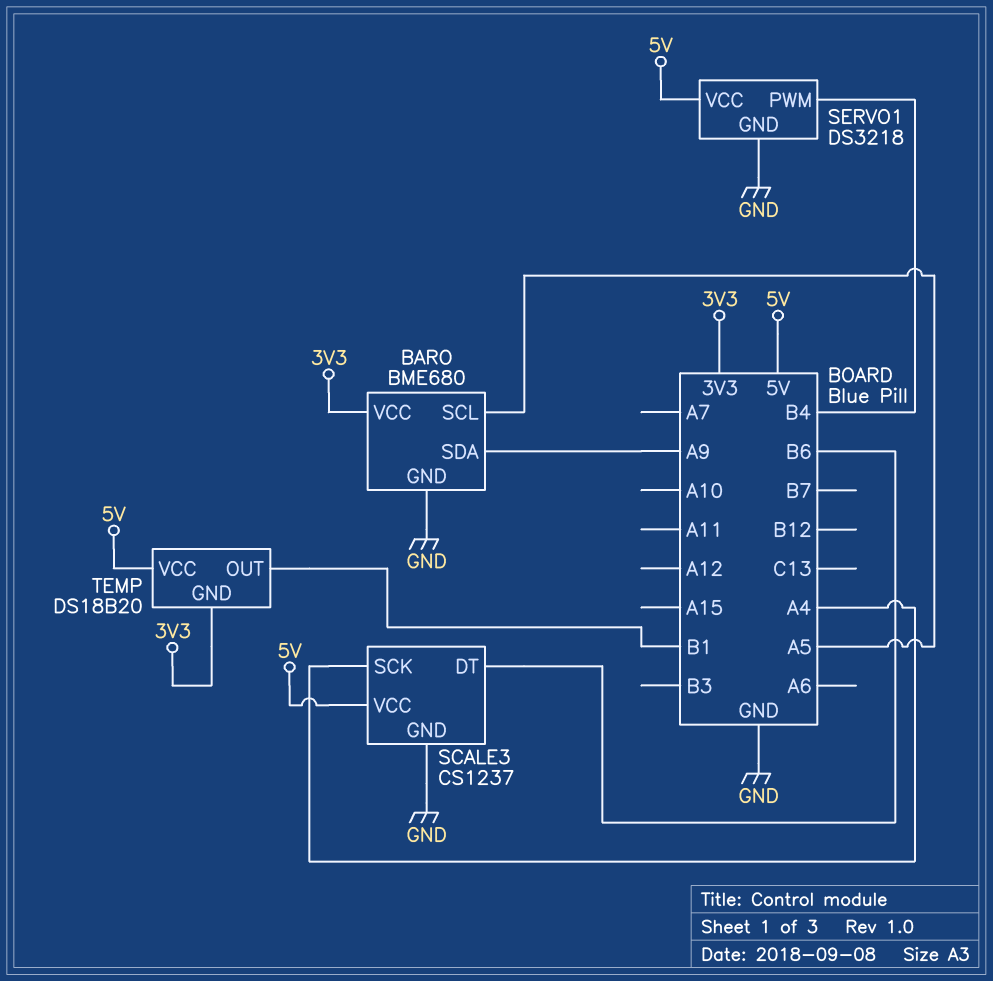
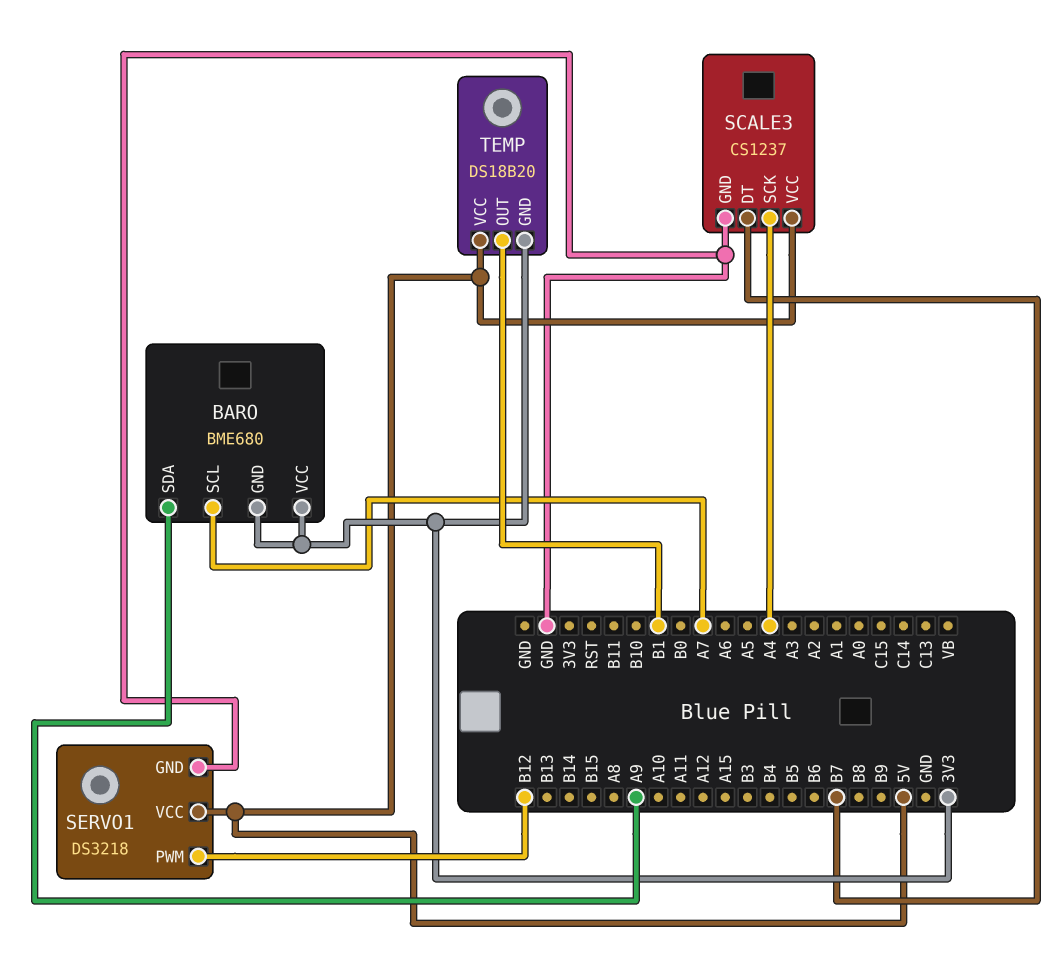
BARO pin GND: GND -> 3V3
BARO pin SCL: A5 -> A7
SCALE3 pin DT: B6 -> B7
SERVO1 pin PWM: B4 -> B12

